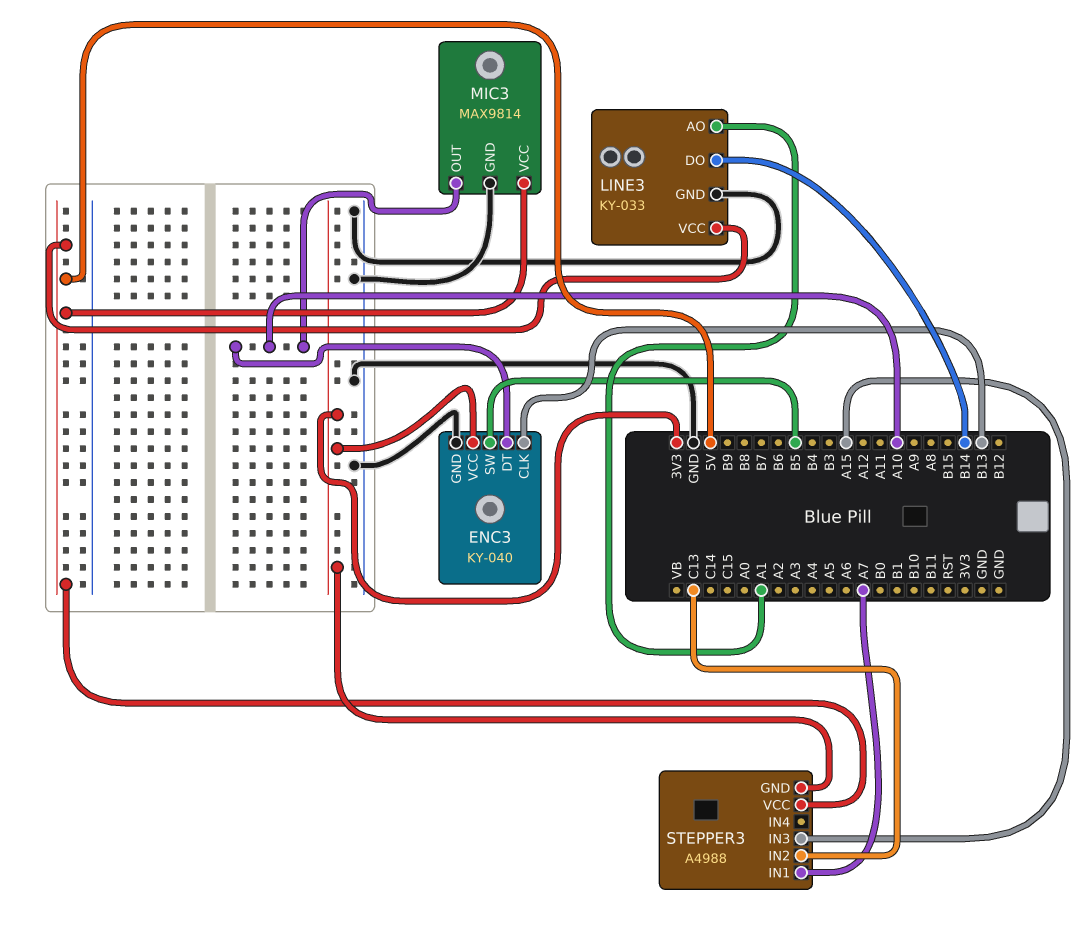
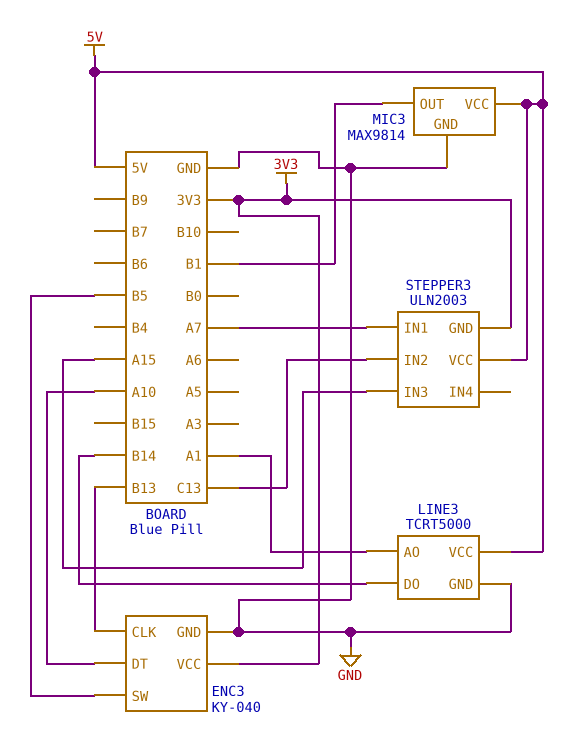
LINE3: KY-033 -> TCRT5000
MIC3 pin OUT: A10 -> B1
STEPPER3: A4988 -> ULN2003

